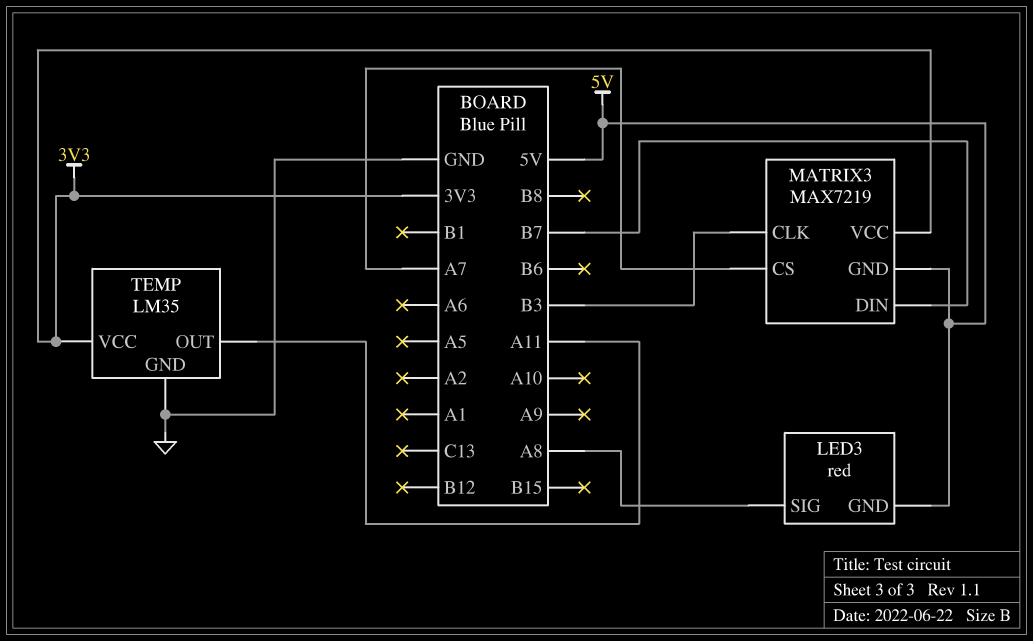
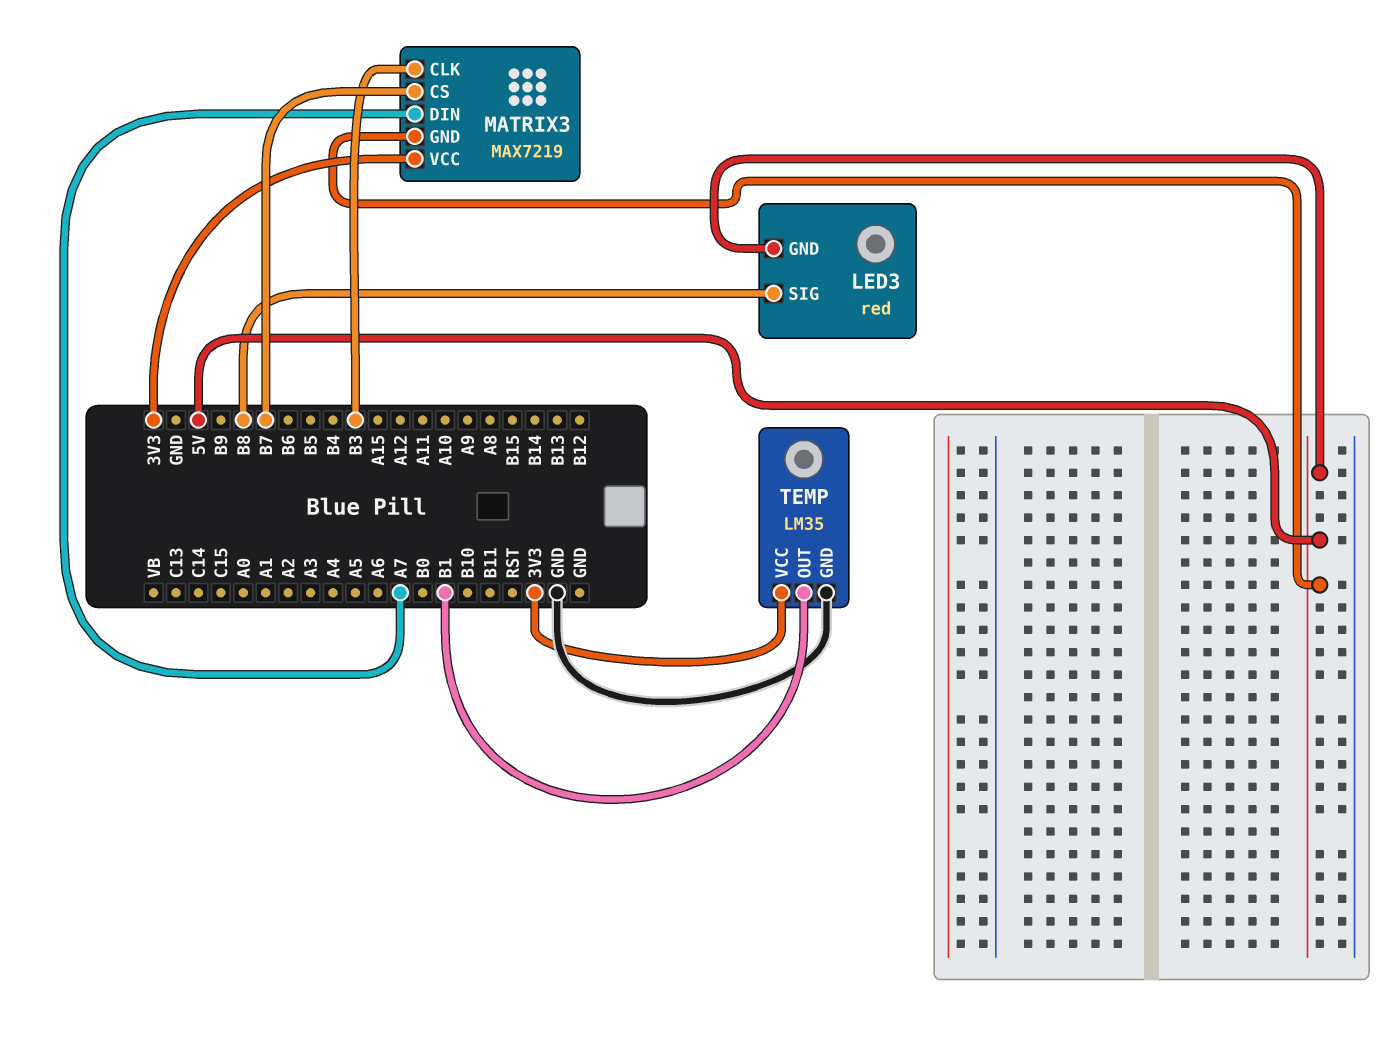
LED3 pin SIG: A8 -> B8
MATRIX3 pin CS: A7 -> B7
MATRIX3 pin DIN: B7 -> A7
TEMP pin OUT: A11 -> B1

